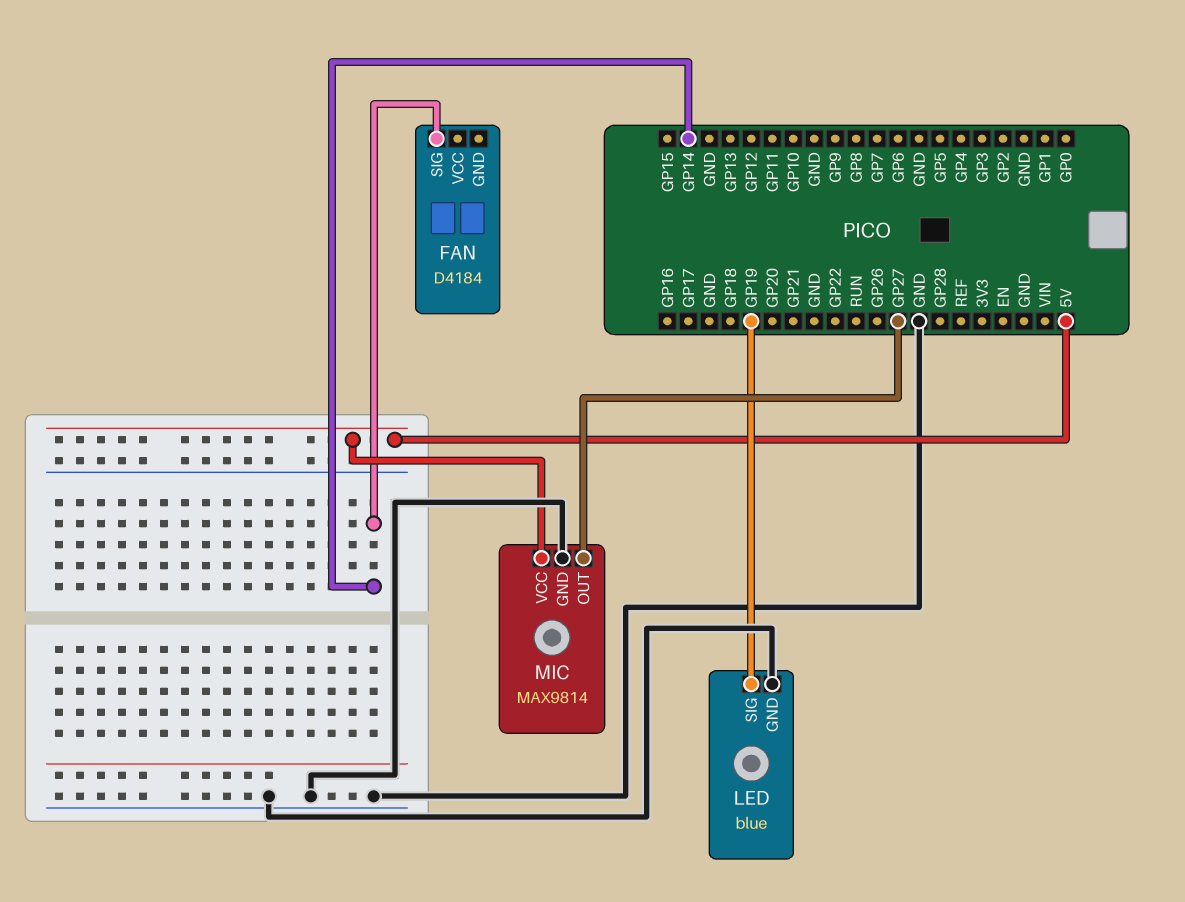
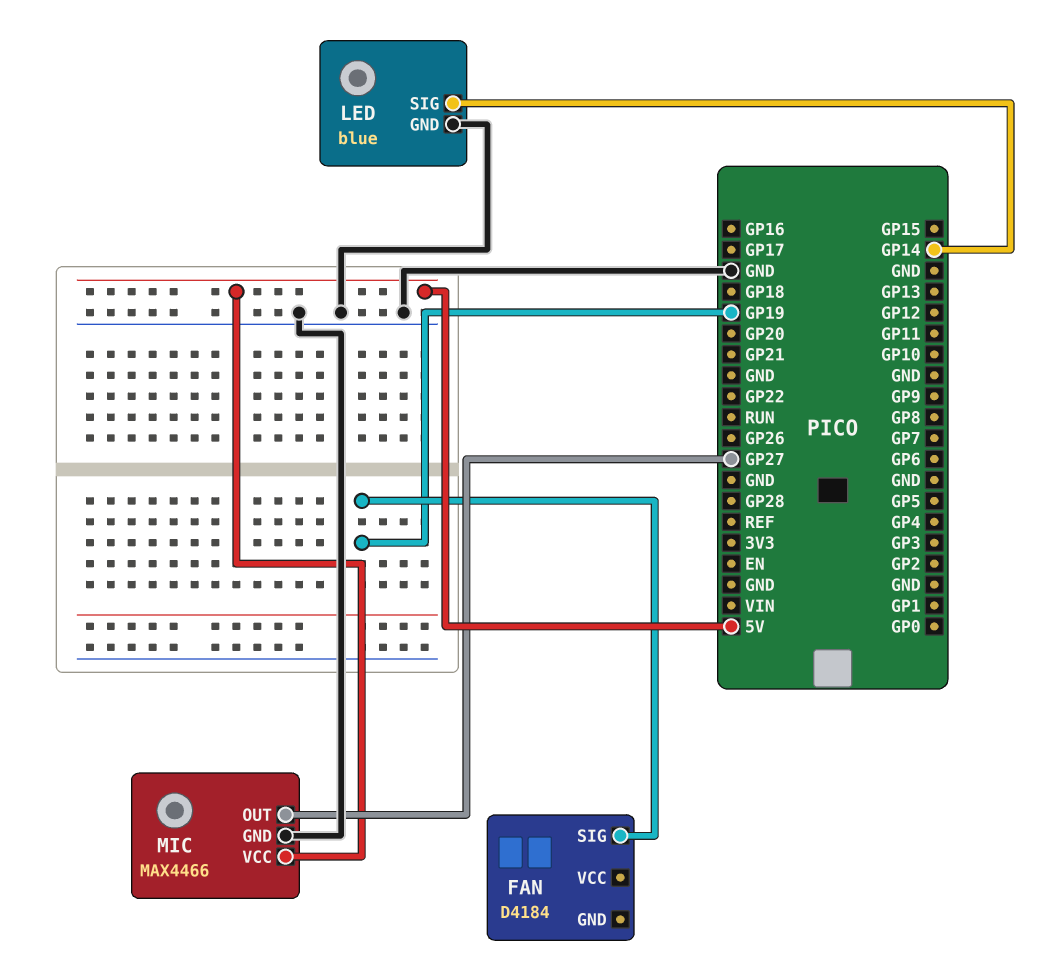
FAN pin SIG: GP14 -> GP19
LED pin SIG: GP19 -> GP14
MIC: MAX9814 -> MAX4466

